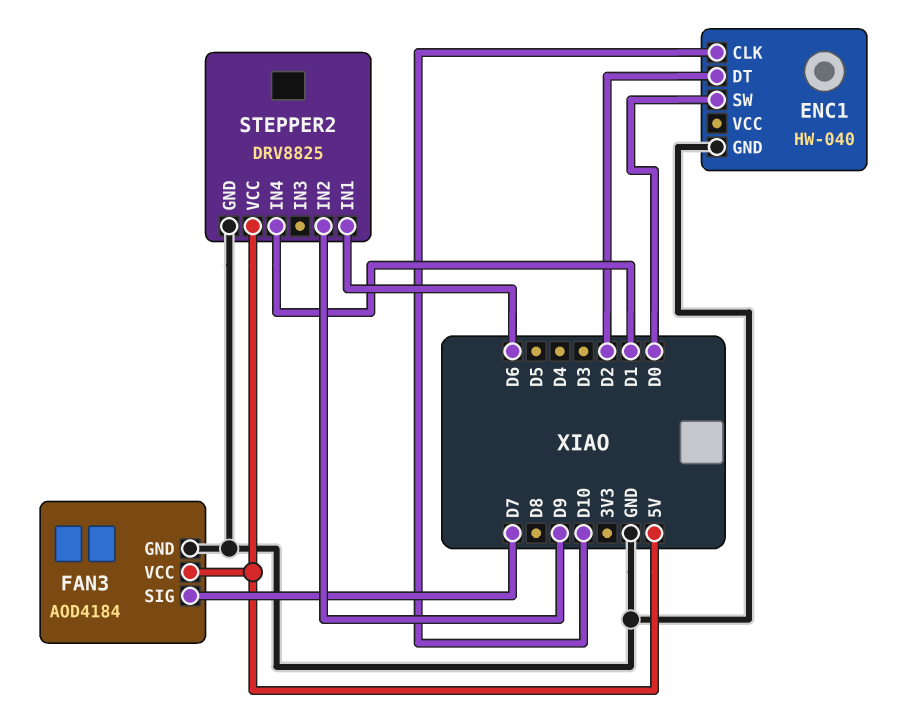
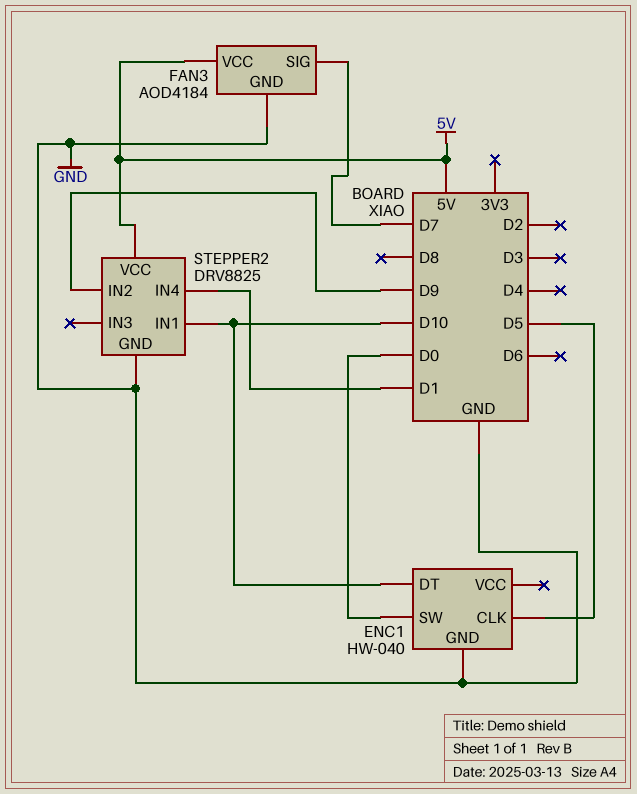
ENC1 pin CLK: D10 -> D5
ENC1 pin DT: D2 -> D10
STEPPER2 pin IN1: D6 -> D10

